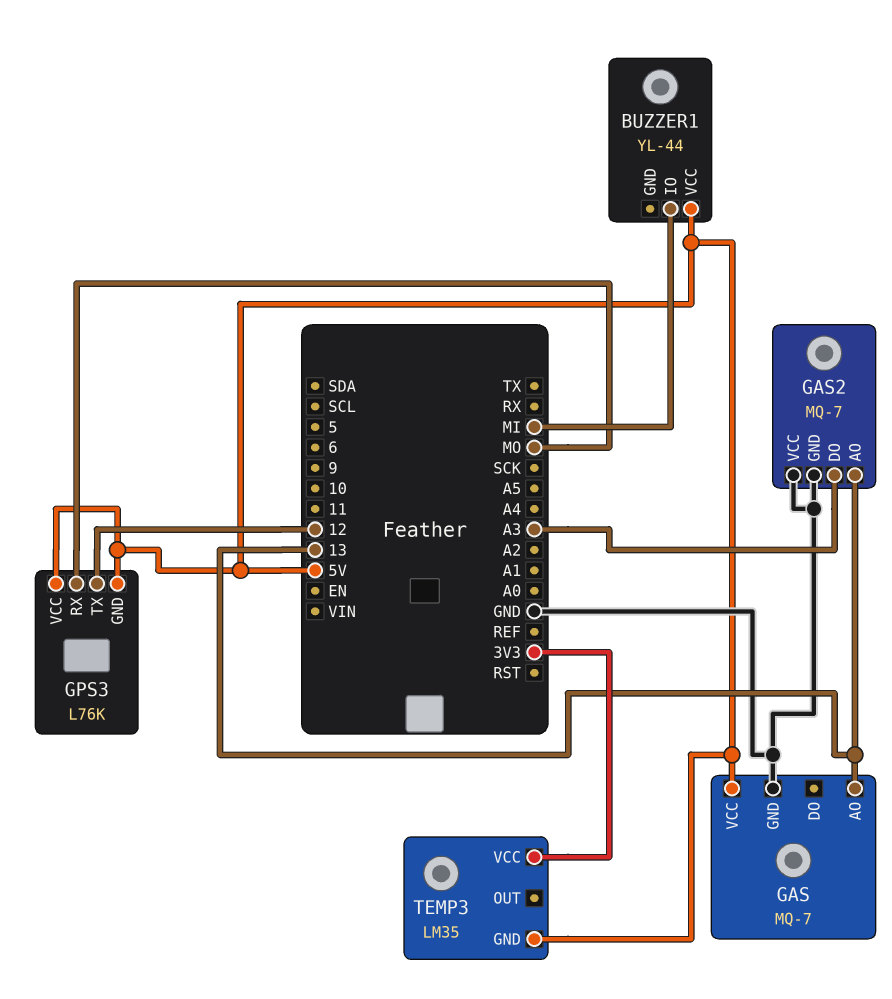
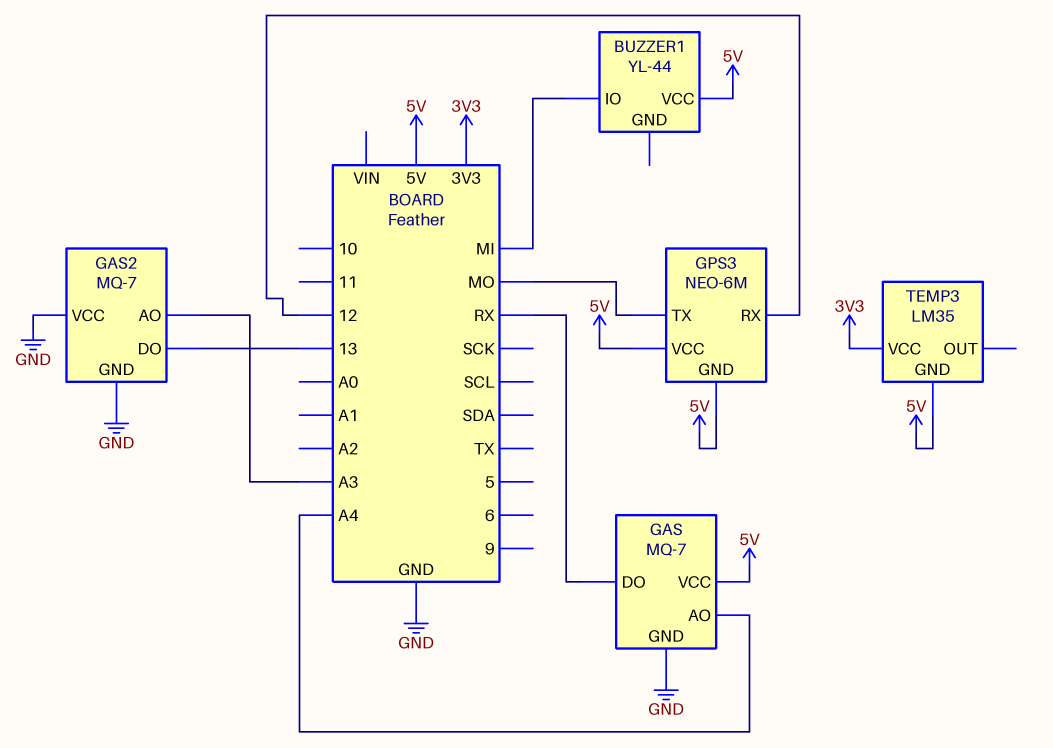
GAS pin AO: 13 -> A4
GAS pin DO: none -> RX
GAS2 pin AO: 13 -> A3
GAS2 pin DO: A3 -> 13
GPS3: L76K -> NEO-6M
GPS3 pin RX: MO -> 12
GPS3 pin TX: 12 -> MO

